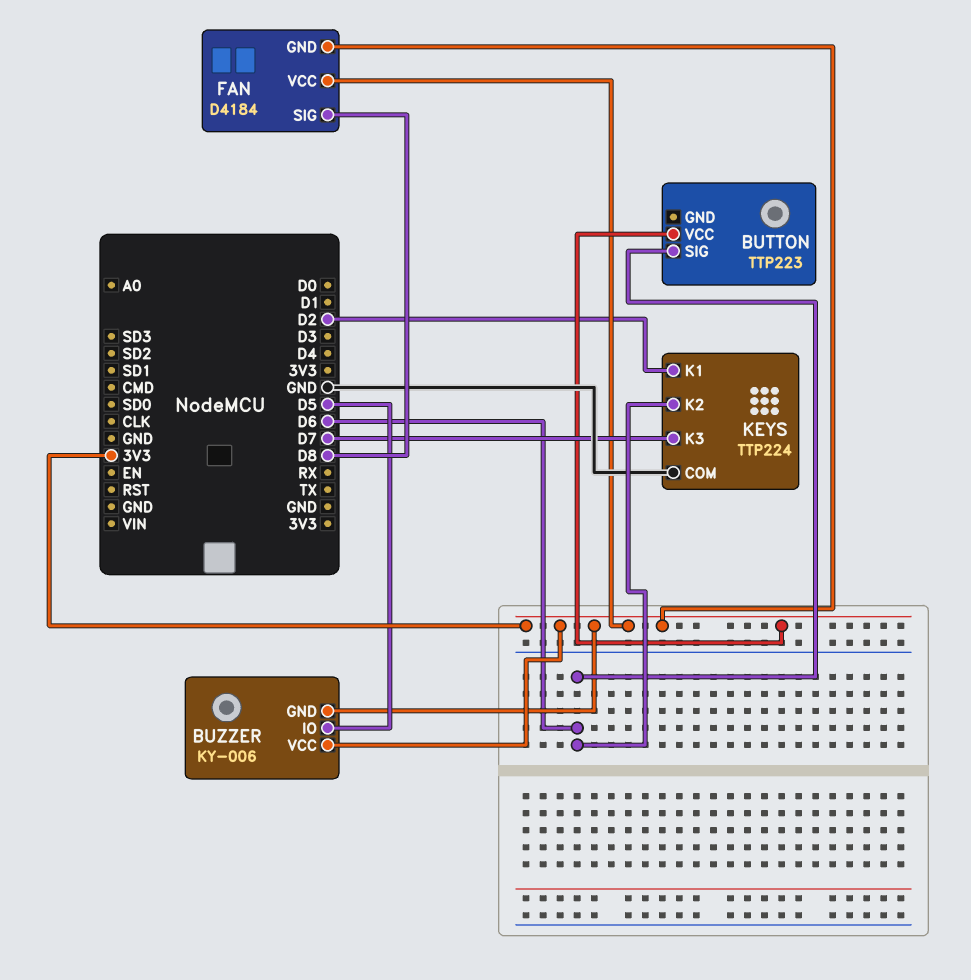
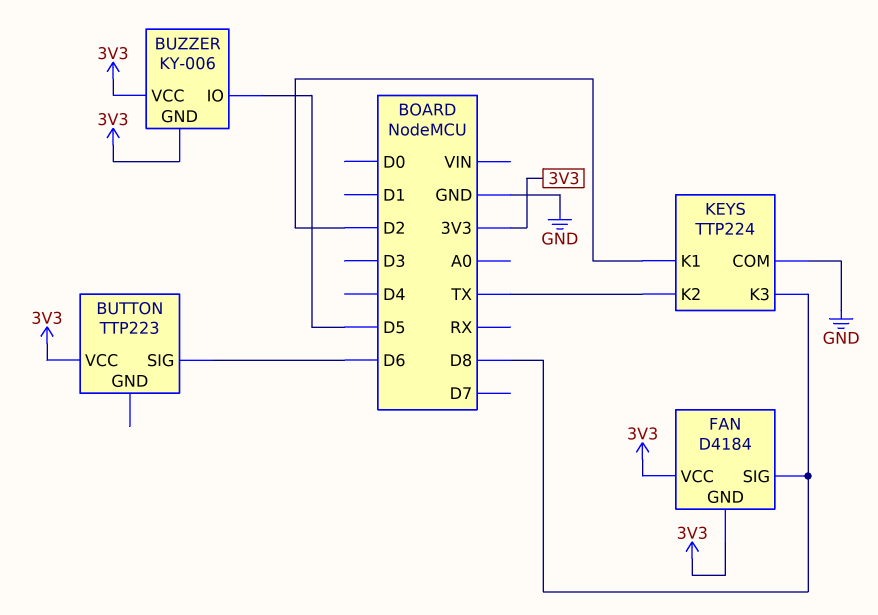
KEYS pin K2: D6 -> TX
KEYS pin K3: D7 -> D8

